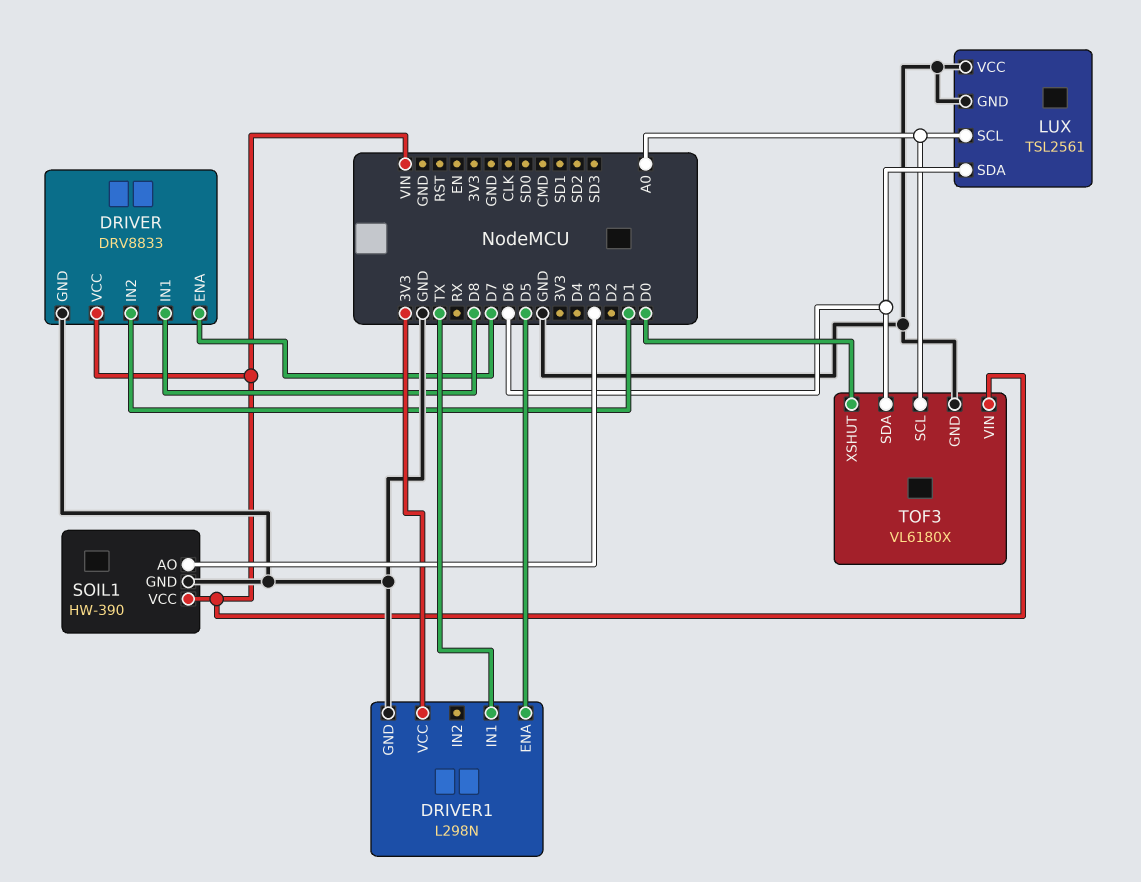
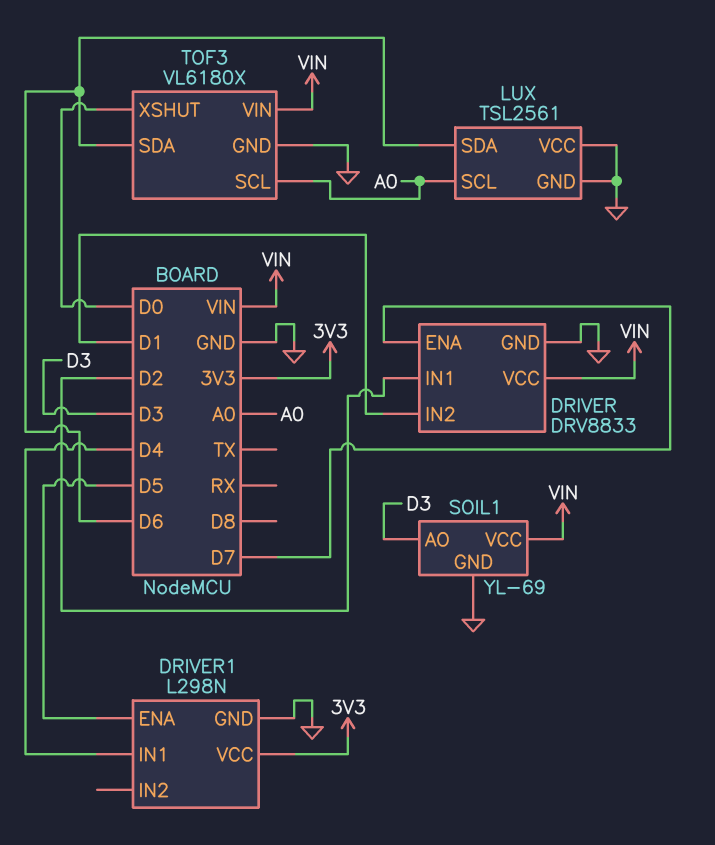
DRIVER pin IN1: D8 -> D2
DRIVER1 pin IN1: TX -> D4
SOIL1: HW-390 -> YL-69

